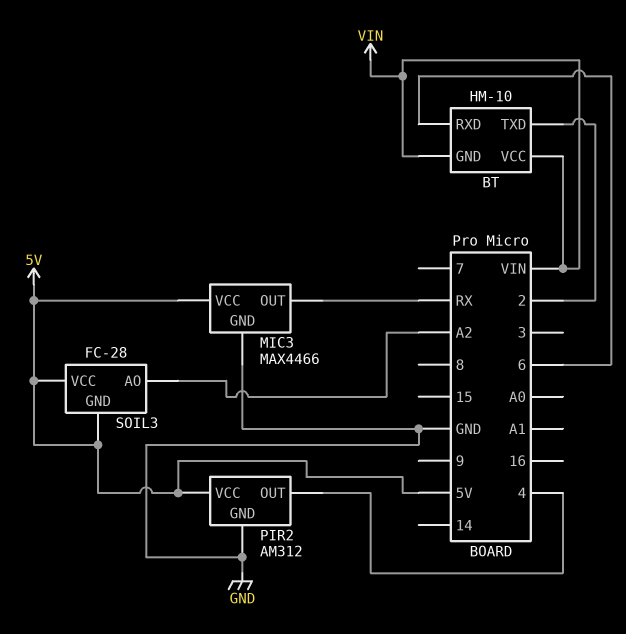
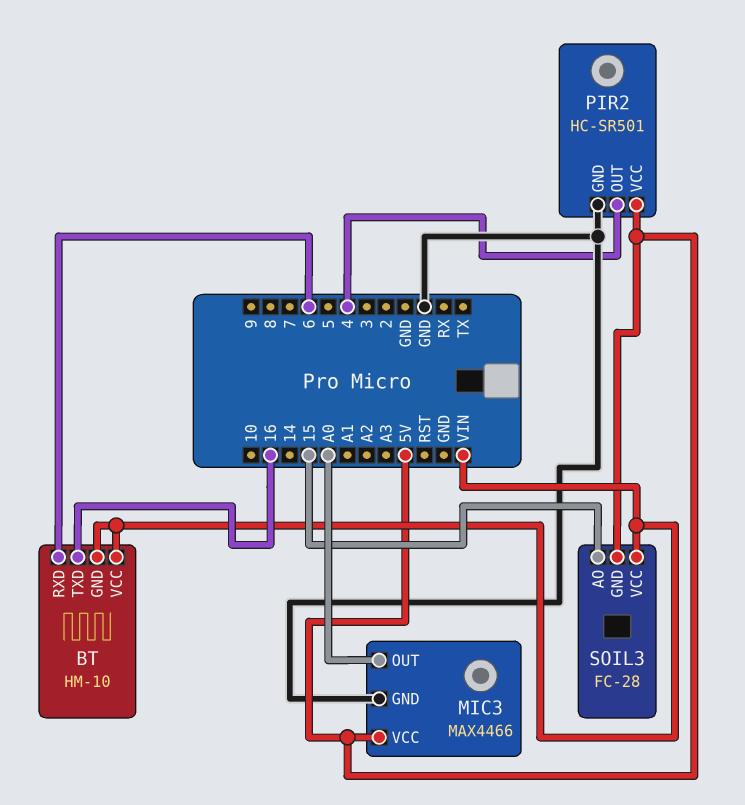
BT pin TXD: 2 -> 16
MIC3 pin OUT: RX -> A0
PIR2: AM312 -> HC-SR501
SOIL3 pin AO: A2 -> 15
SOIL3 pin VCC: 5V -> VIN

